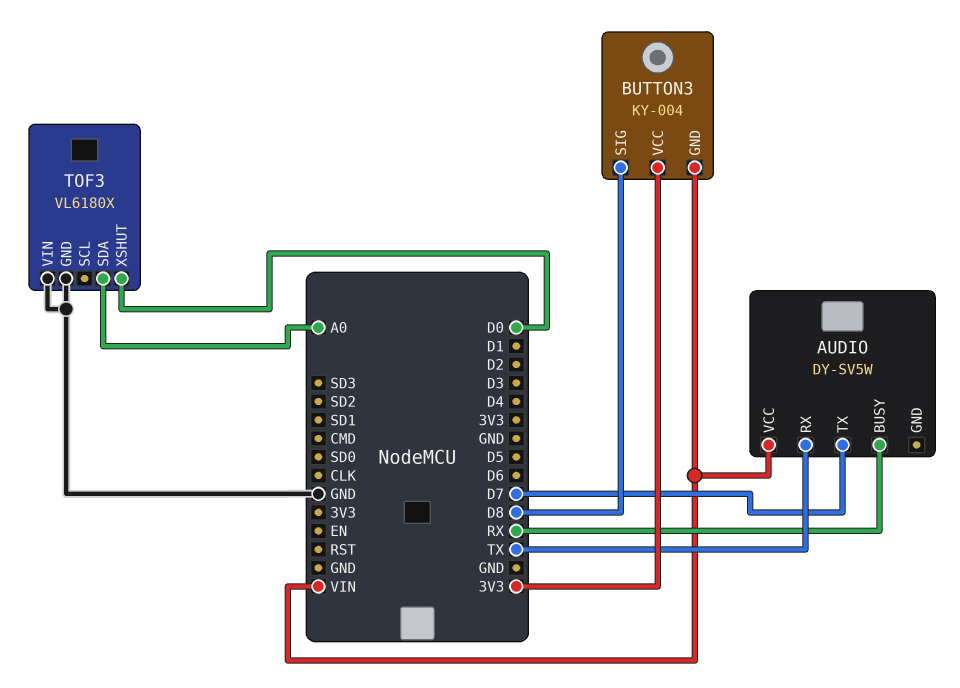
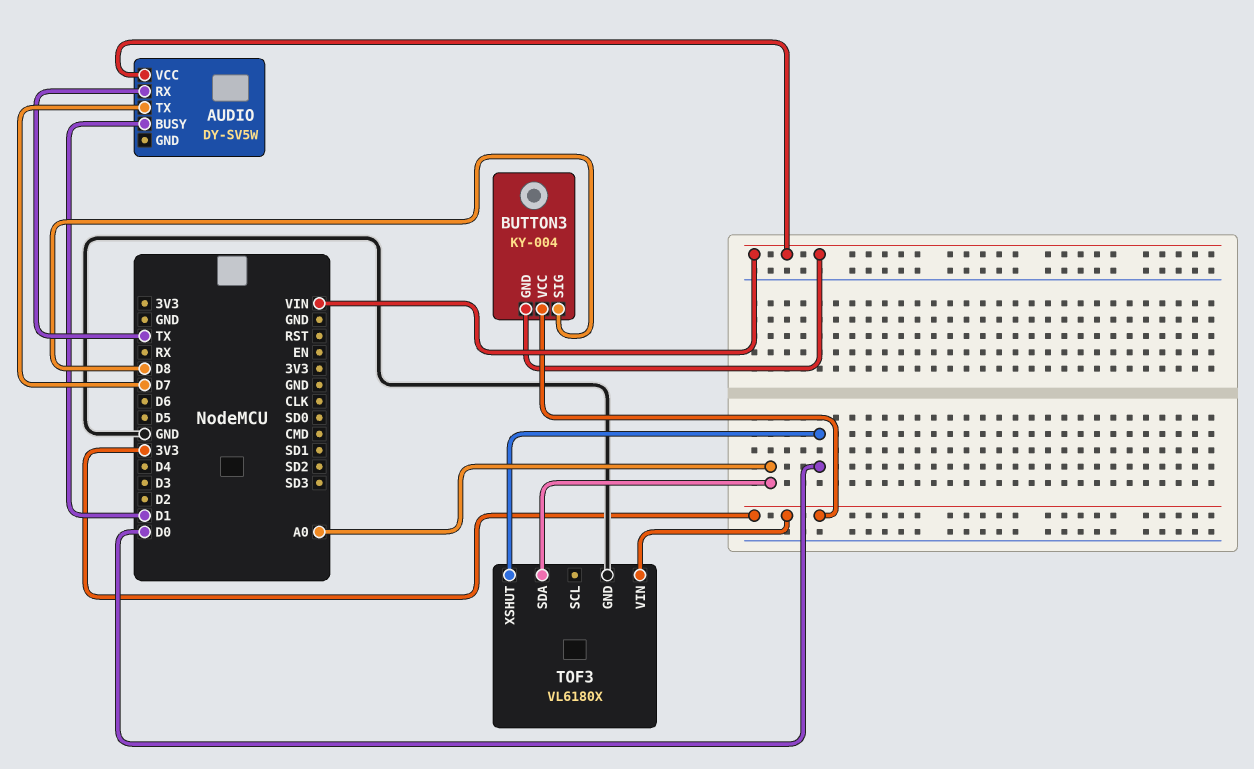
AUDIO pin BUSY: RX -> D1
TOF3 pin VIN: GND -> 3V3

